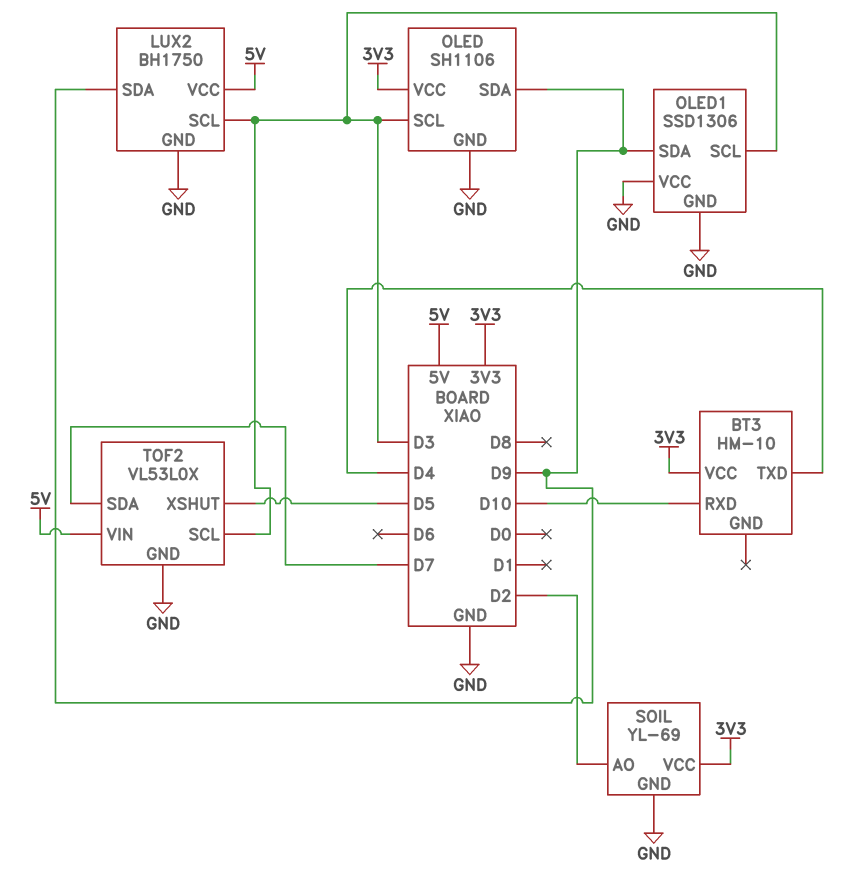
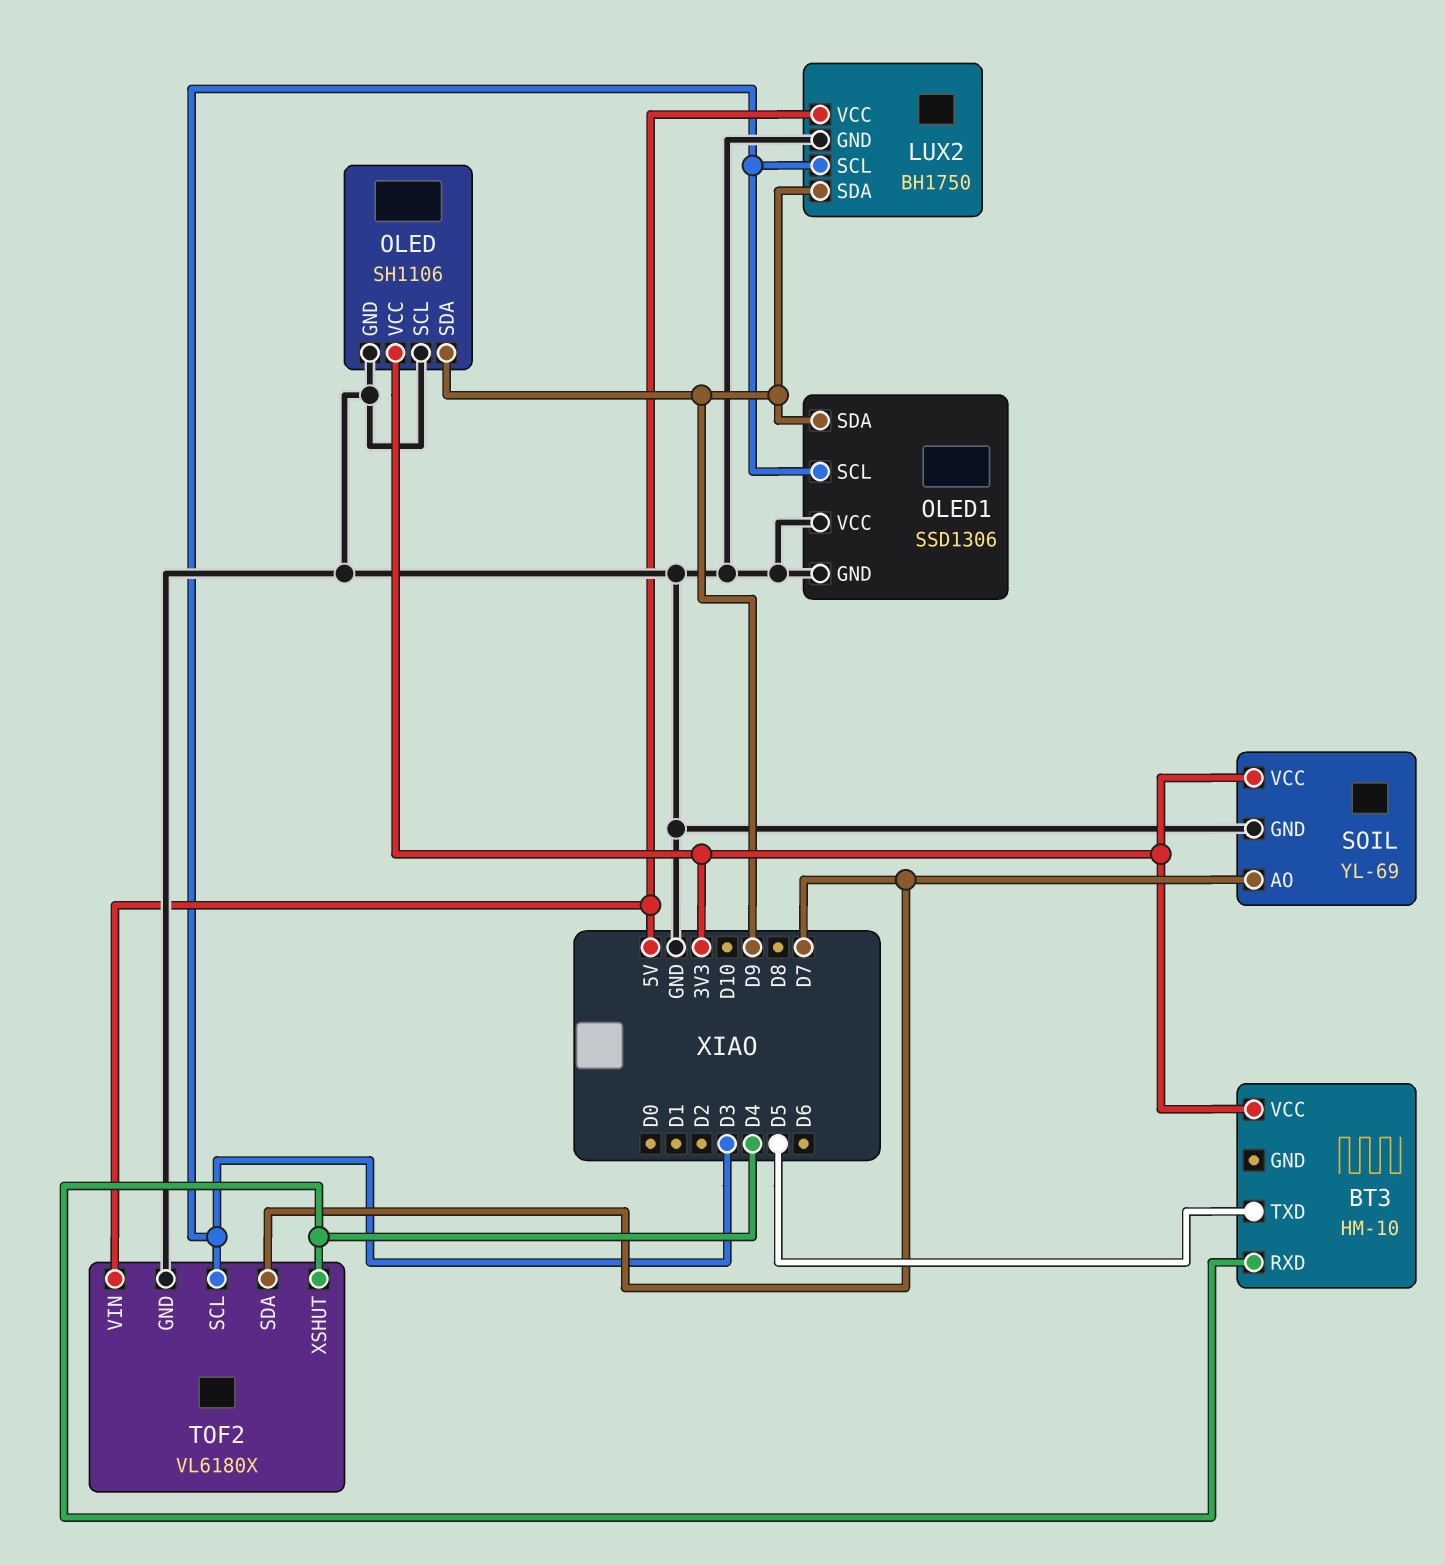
BT3 pin RXD: D10 -> D4
BT3 pin TXD: D4 -> D5
OLED pin SCL: D3 -> GND
SOIL pin AO: D2 -> D7
TOF2: VL53L0X -> VL6180X
TOF2 pin XSHUT: D5 -> D4

